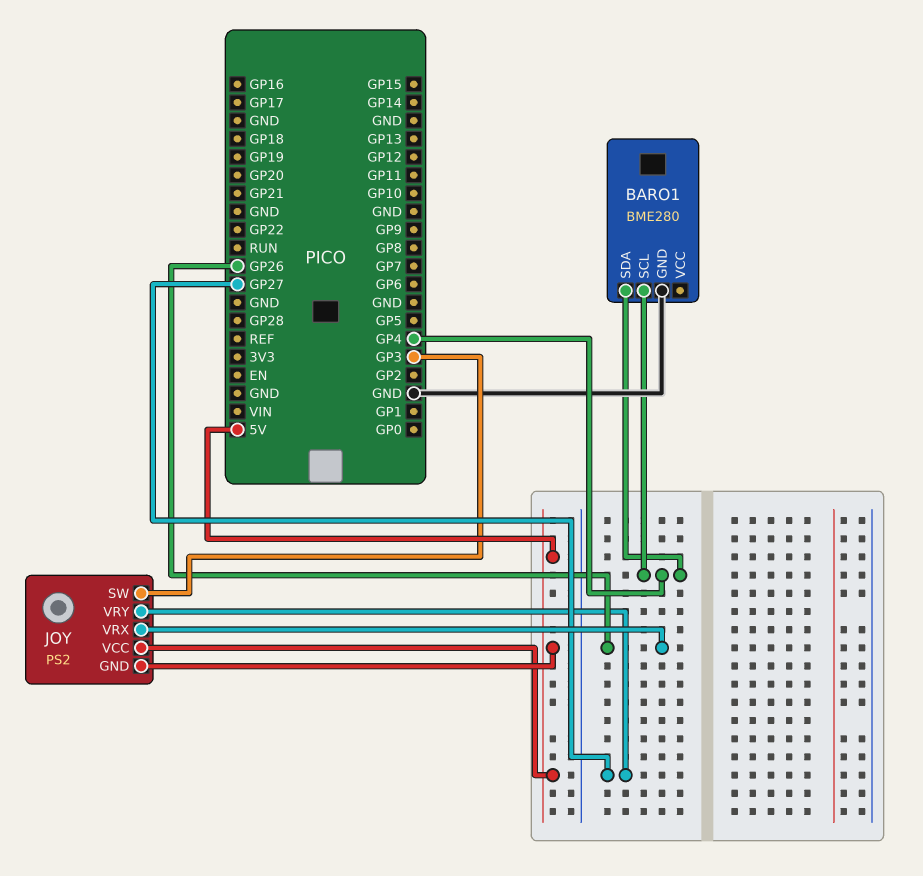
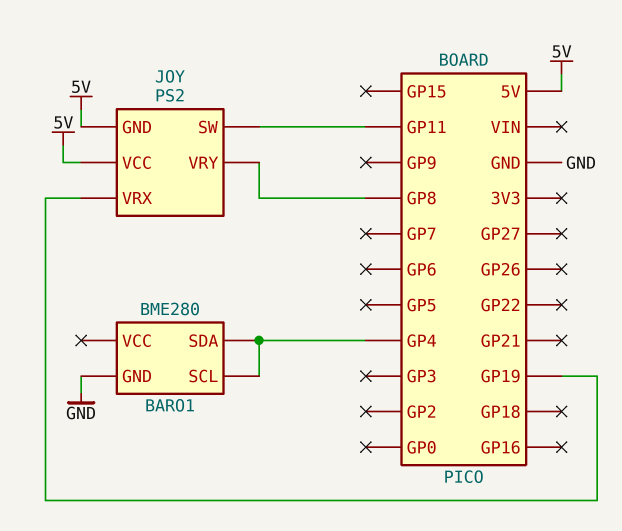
JOY pin SW: GP3 -> GP11
JOY pin VRX: GP26 -> GP19
JOY pin VRY: GP27 -> GP8

